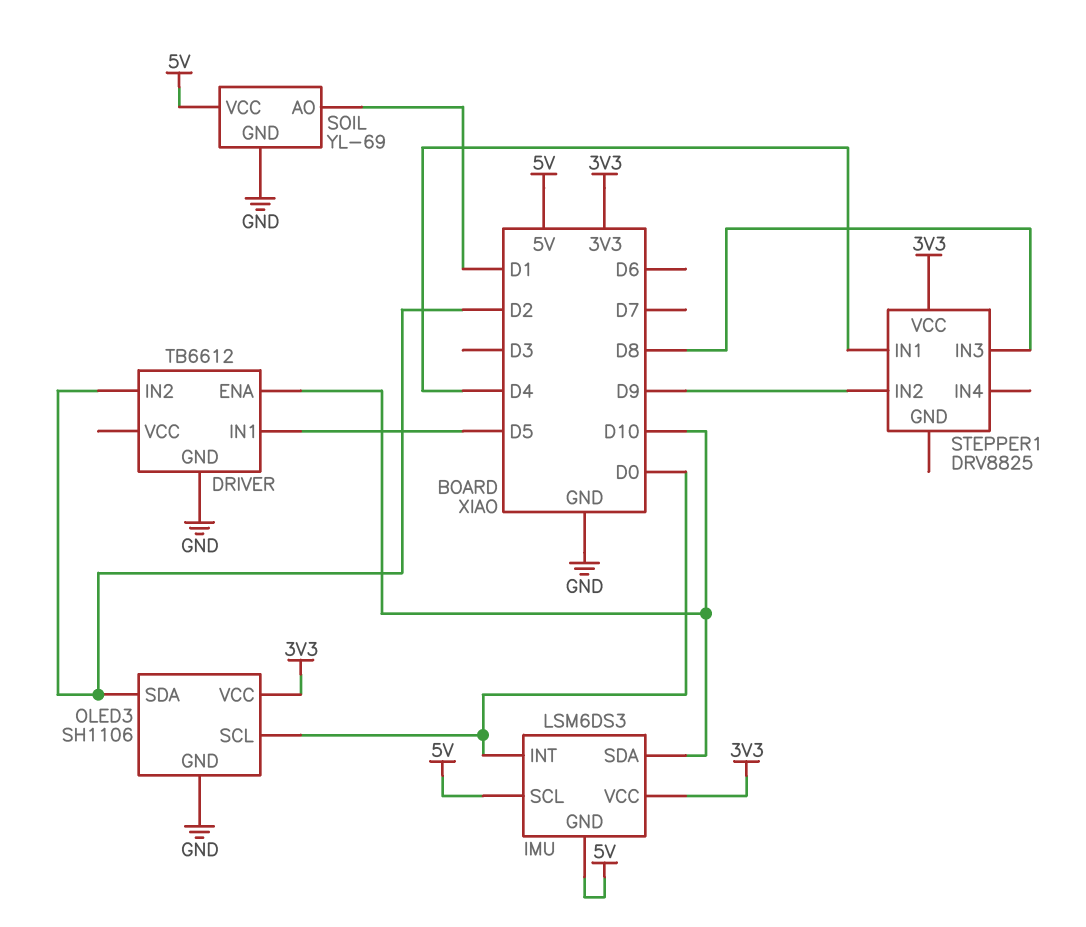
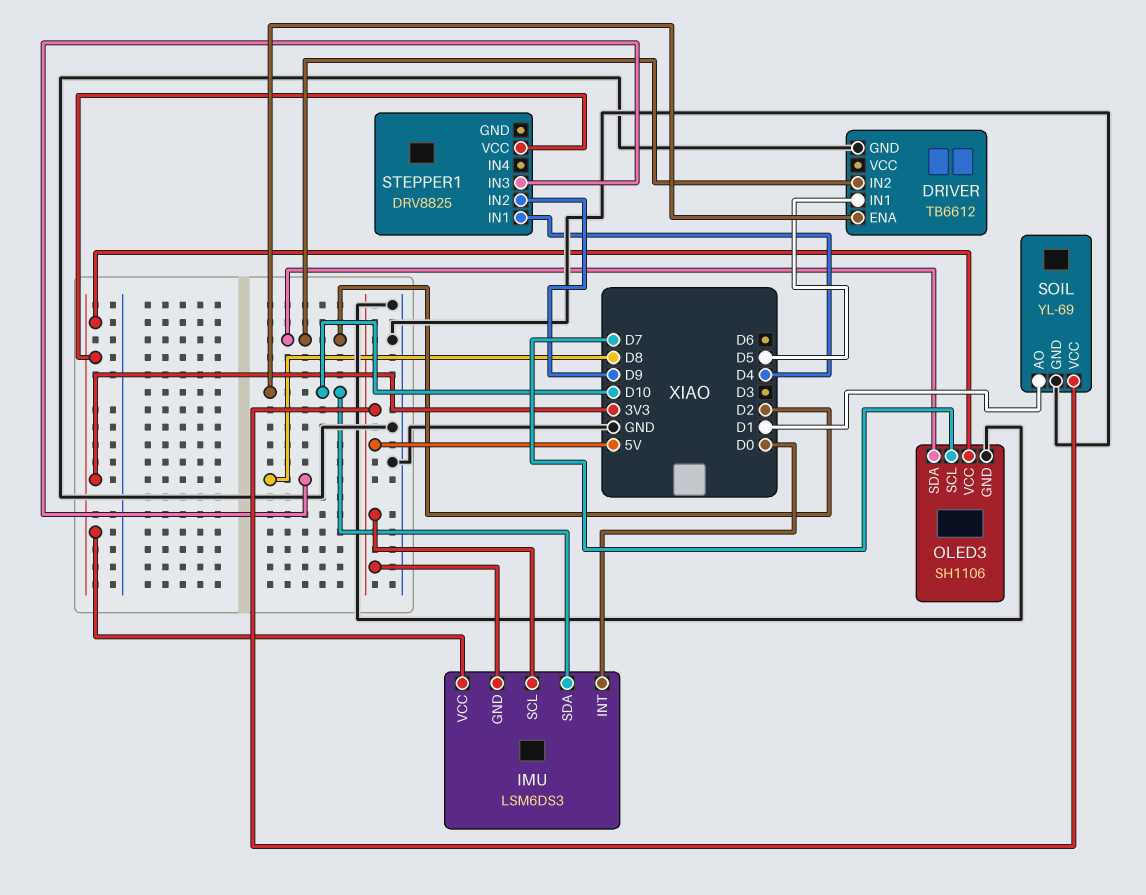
OLED3 pin SCL: D0 -> D7

